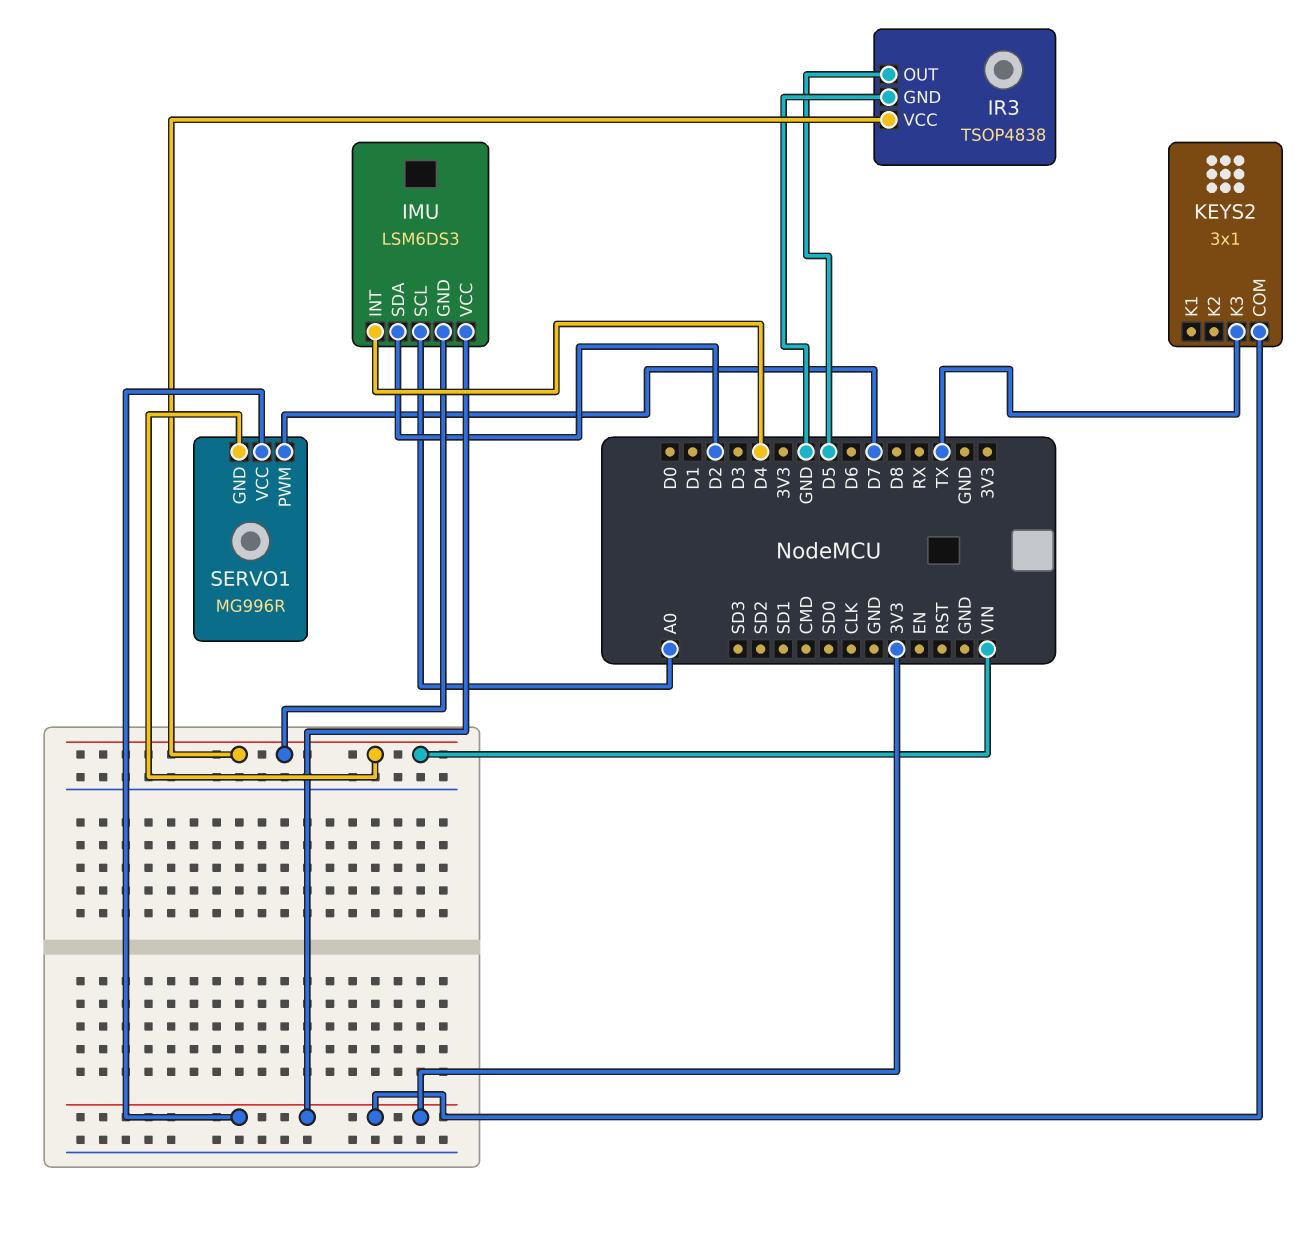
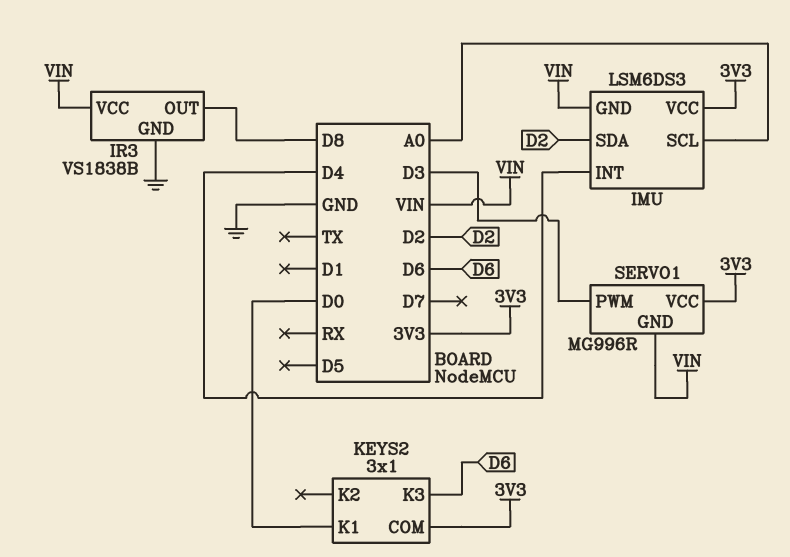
IR3: TSOP4838 -> VS1838B
IR3 pin OUT: D5 -> D8
KEYS2 pin K1: none -> D0
KEYS2 pin K3: TX -> D6
SERVO1 pin PWM: D7 -> D3

